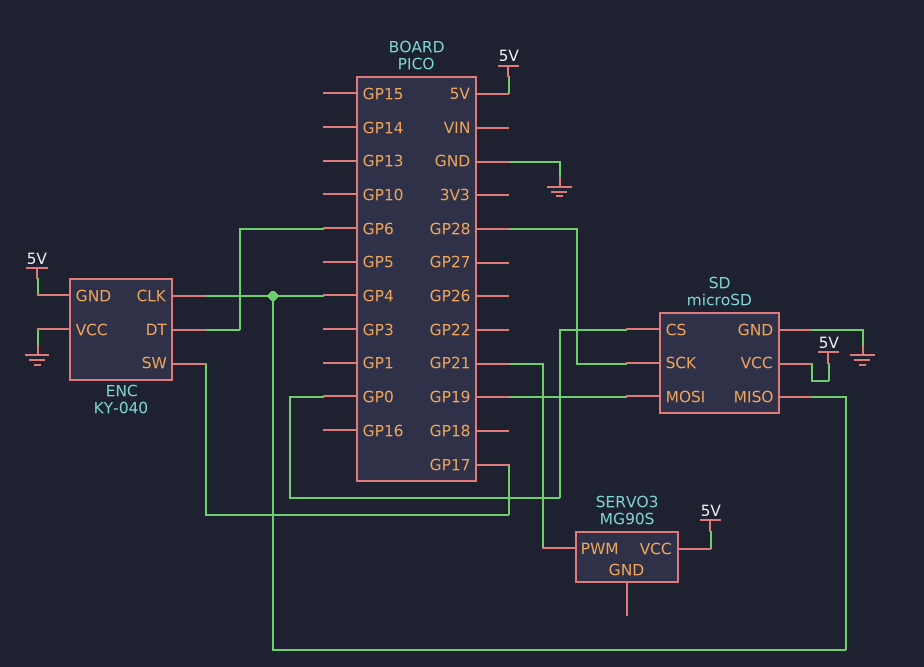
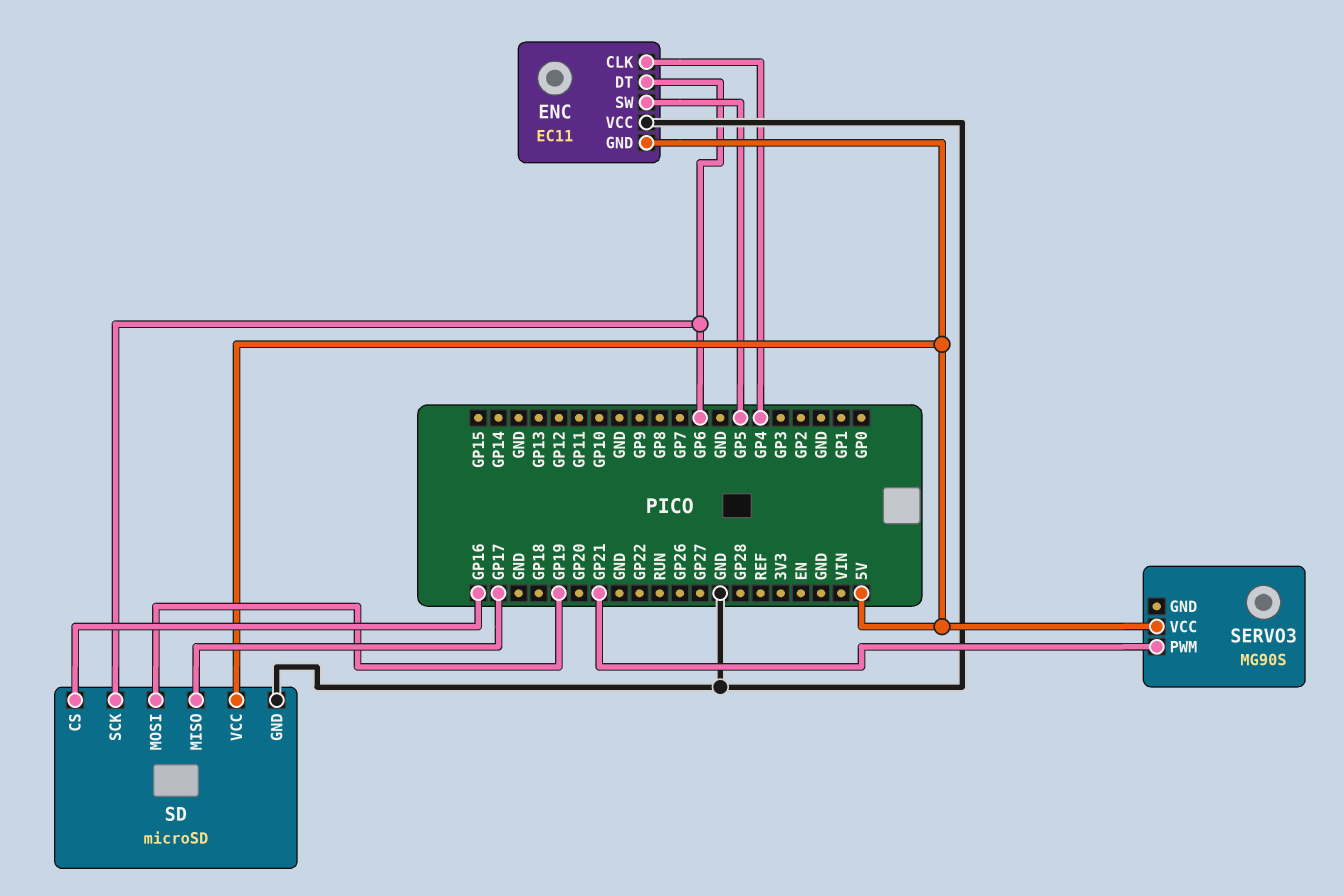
ENC: KY-040 -> EC11
ENC pin SW: GP17 -> GP5
SD pin CS: GP0 -> GP16
SD pin MISO: GP4 -> GP17
SD pin SCK: GP28 -> GP6

